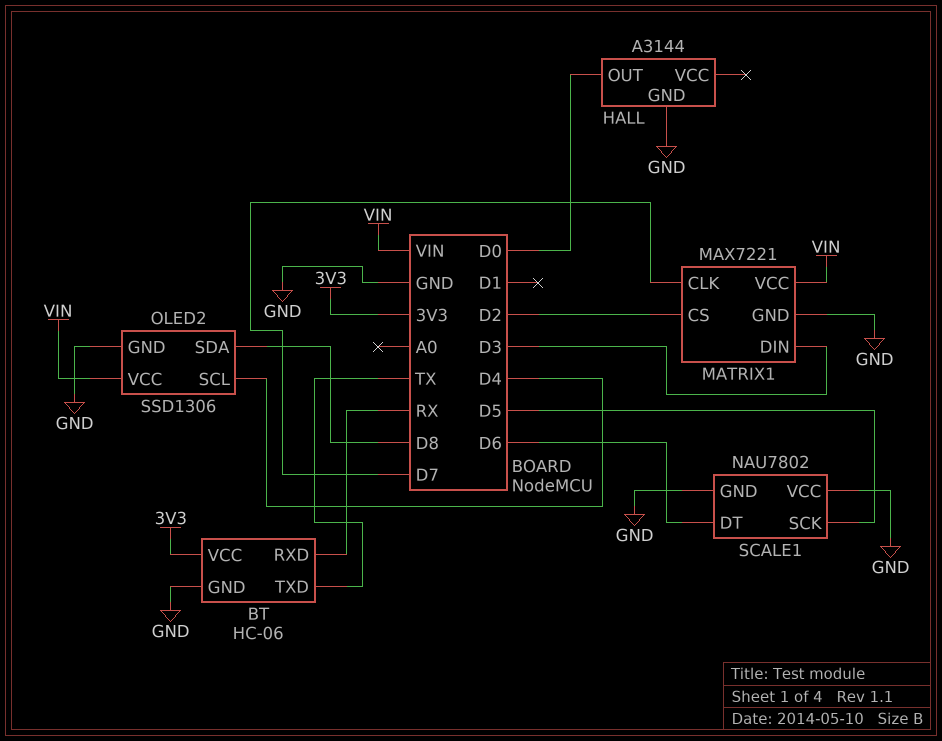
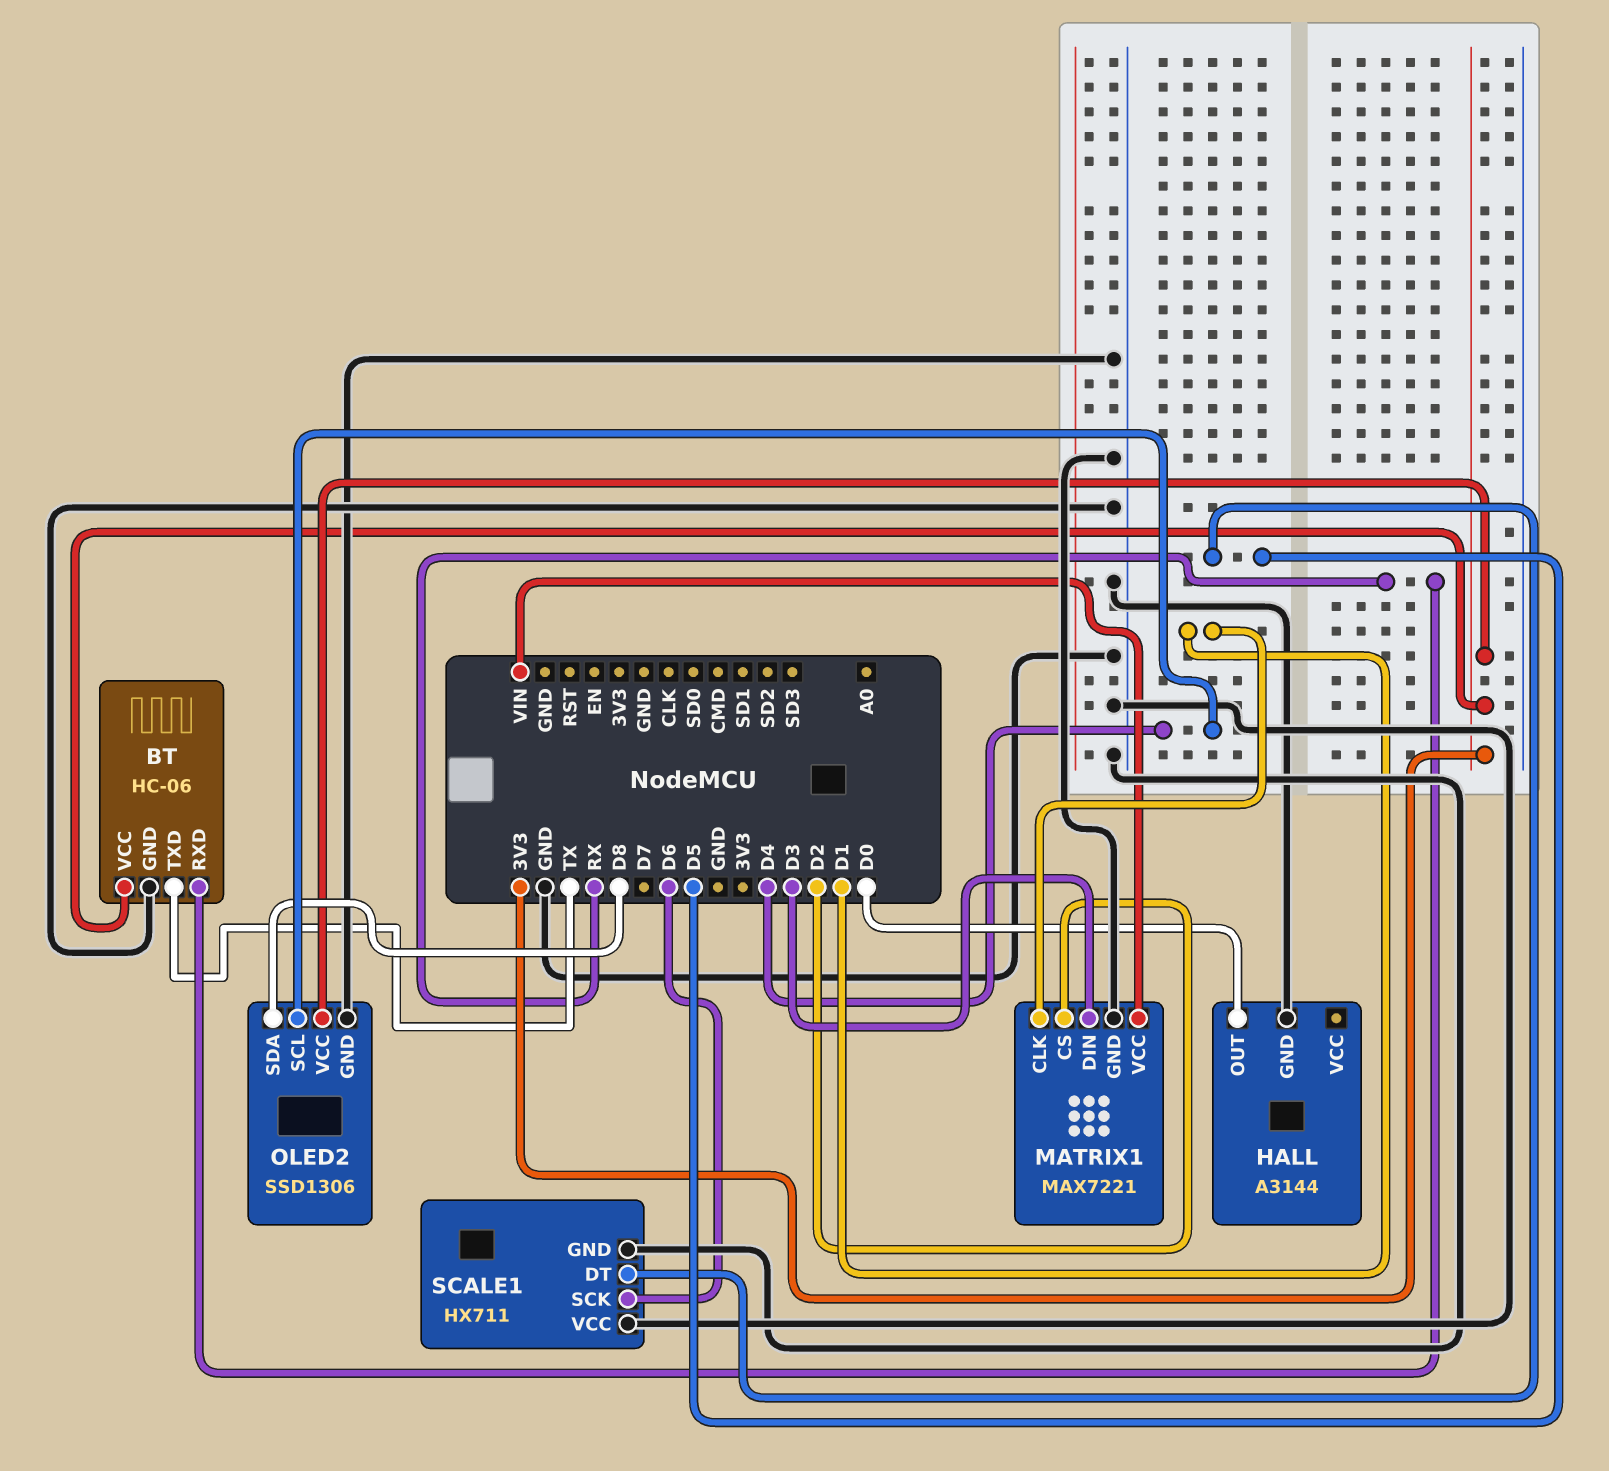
MATRIX1 pin CLK: D7 -> D1
OLED2 pin VCC: VIN -> 3V3
SCALE1: NAU7802 -> HX711
SCALE1 pin DT: D6 -> D5
SCALE1 pin SCK: D5 -> D6

